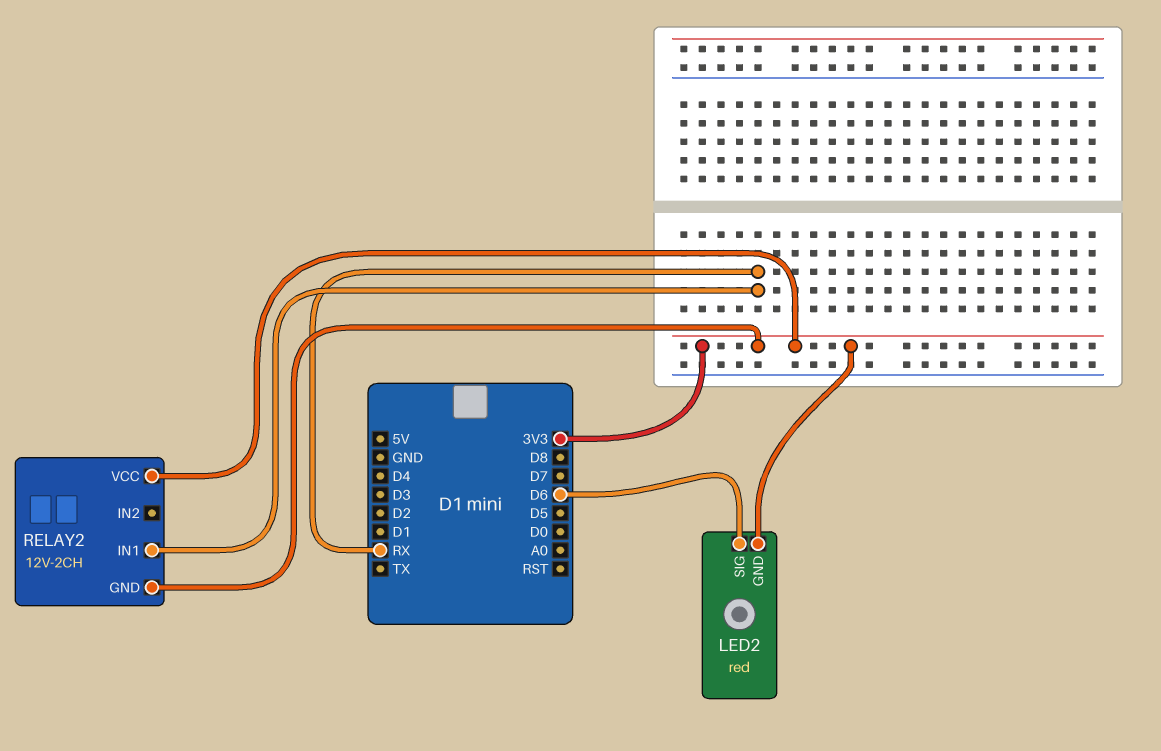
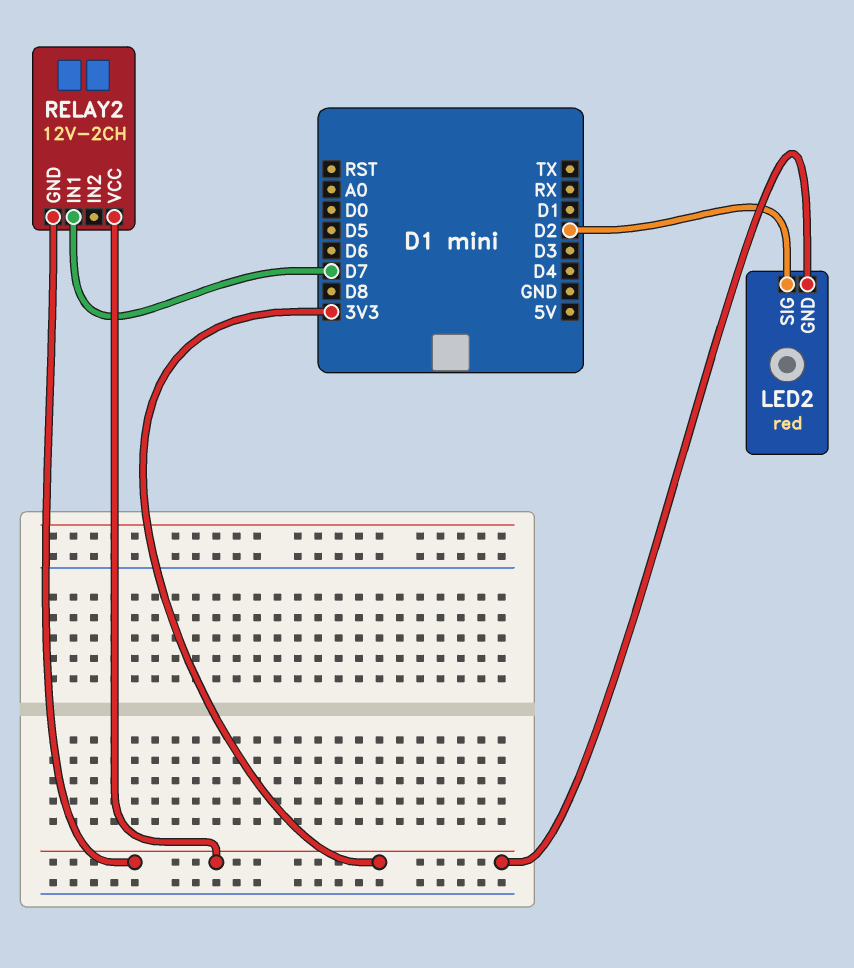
LED2 pin SIG: D6 -> D2
RELAY2 pin IN1: RX -> D7

